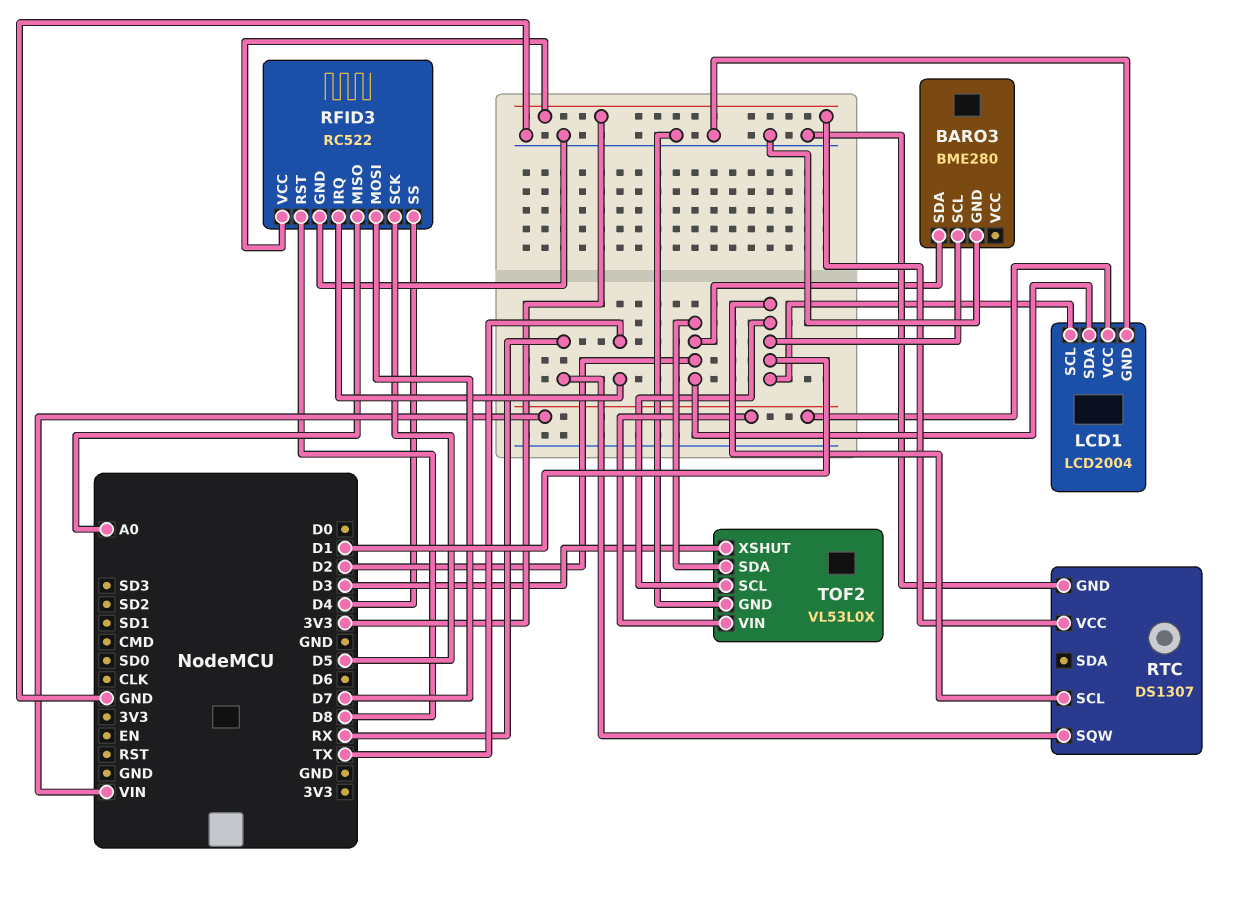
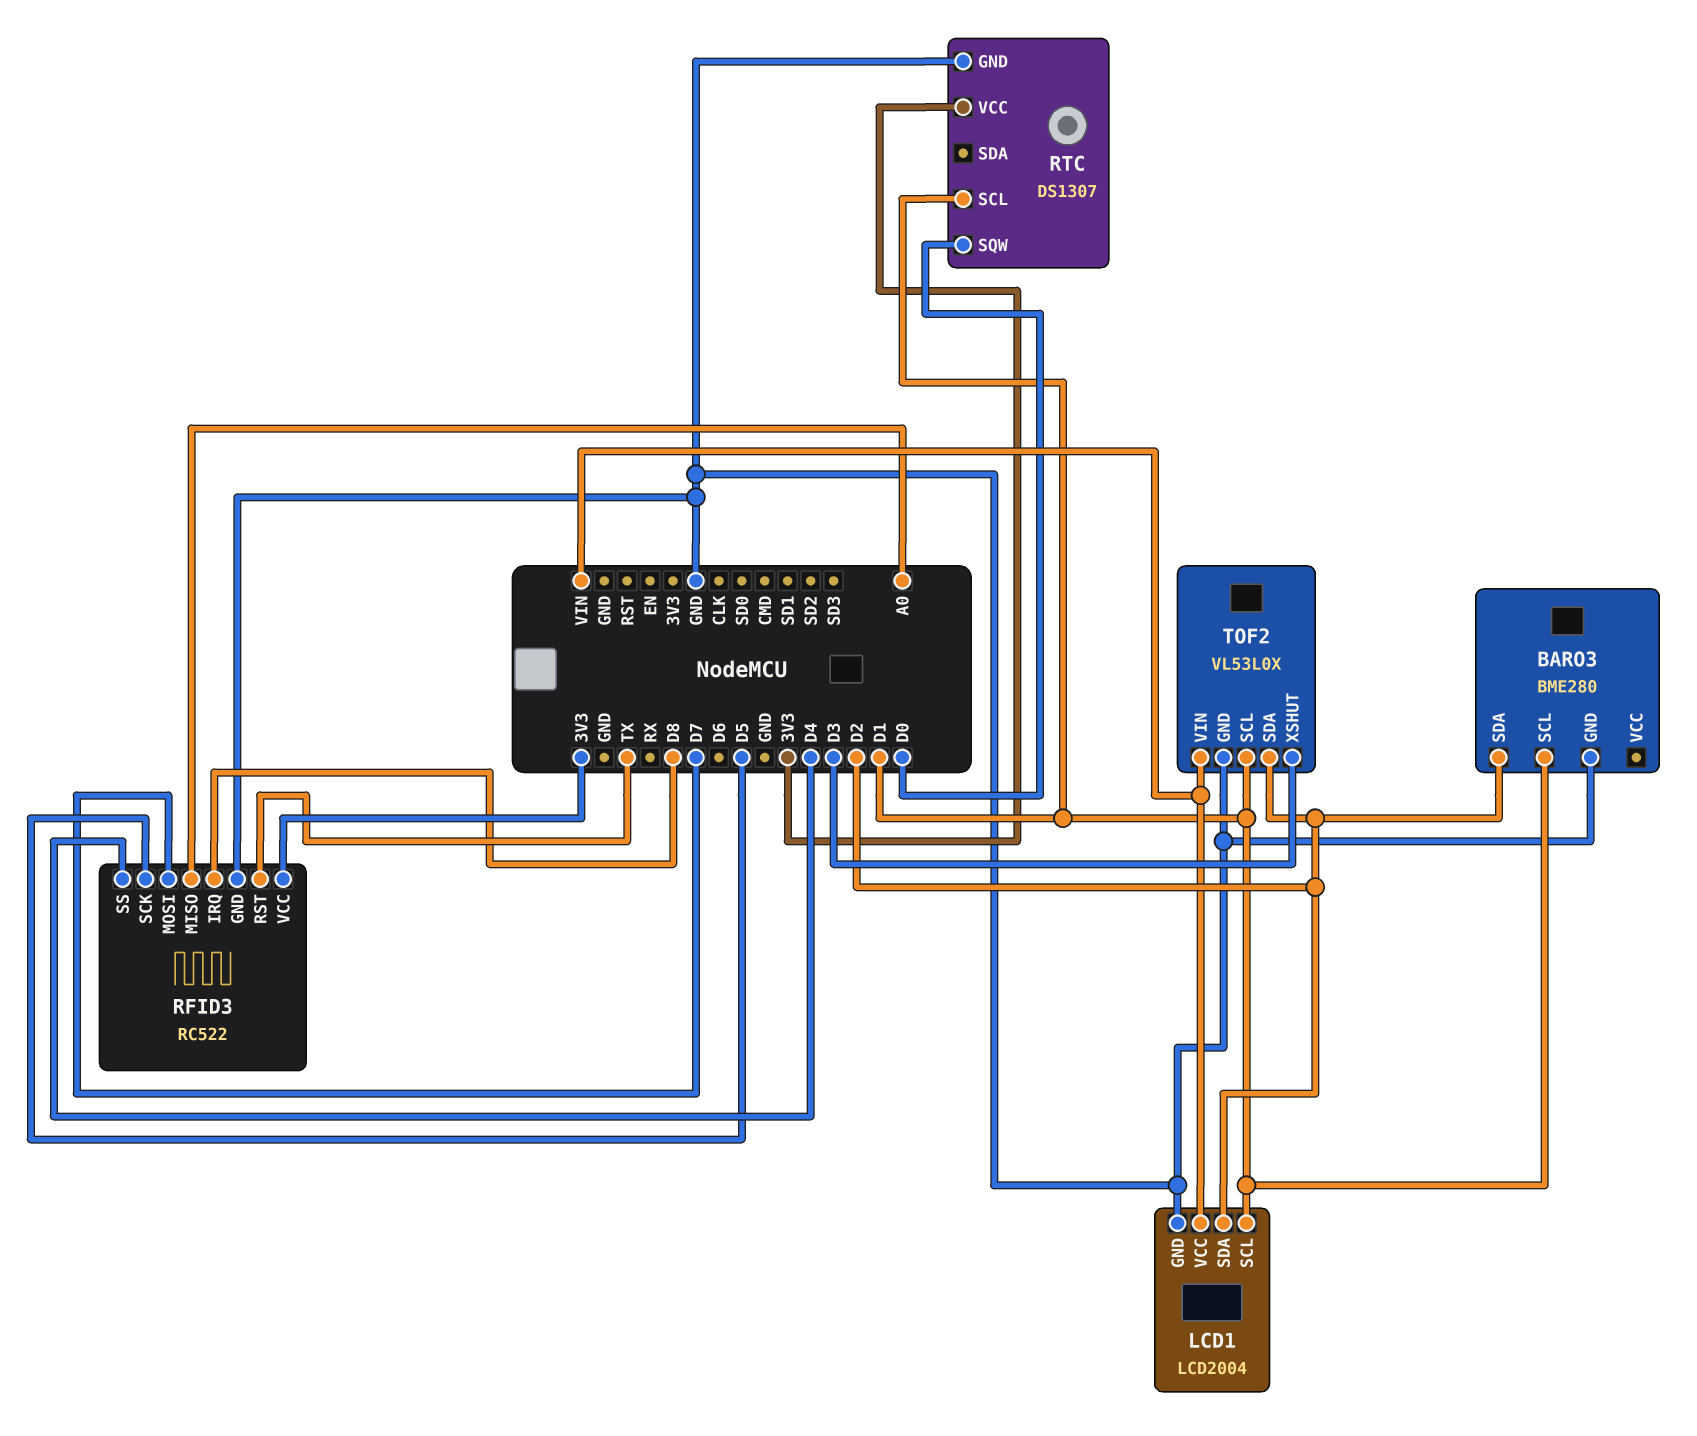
RFID3 pin IRQ: TX -> D8
RFID3 pin RST: D8 -> TX
RTC pin SQW: RX -> D0

